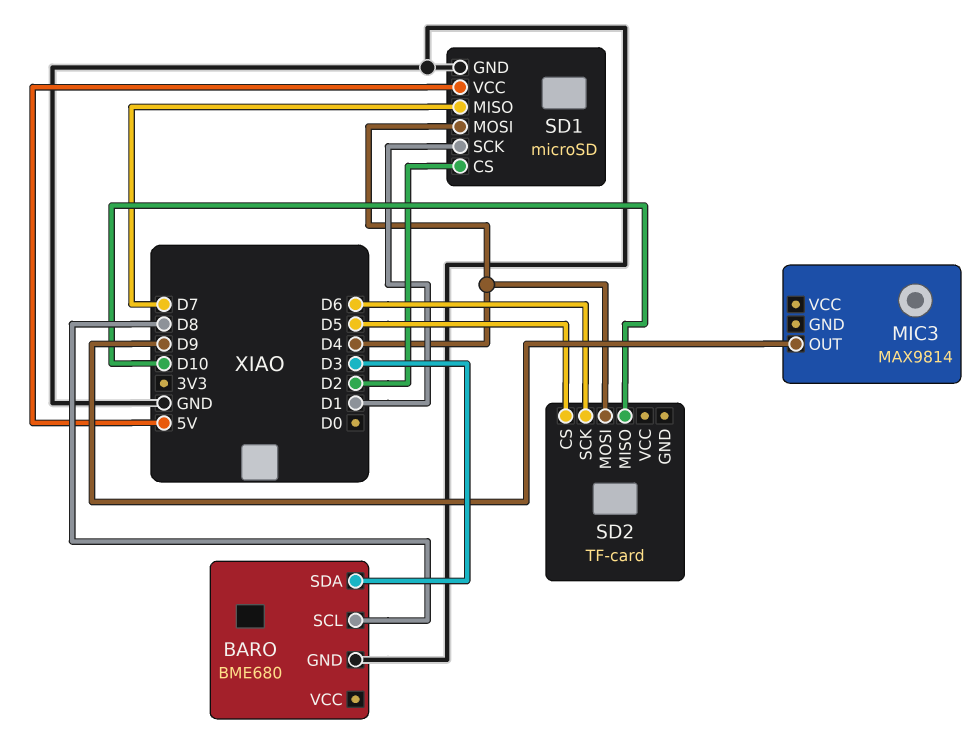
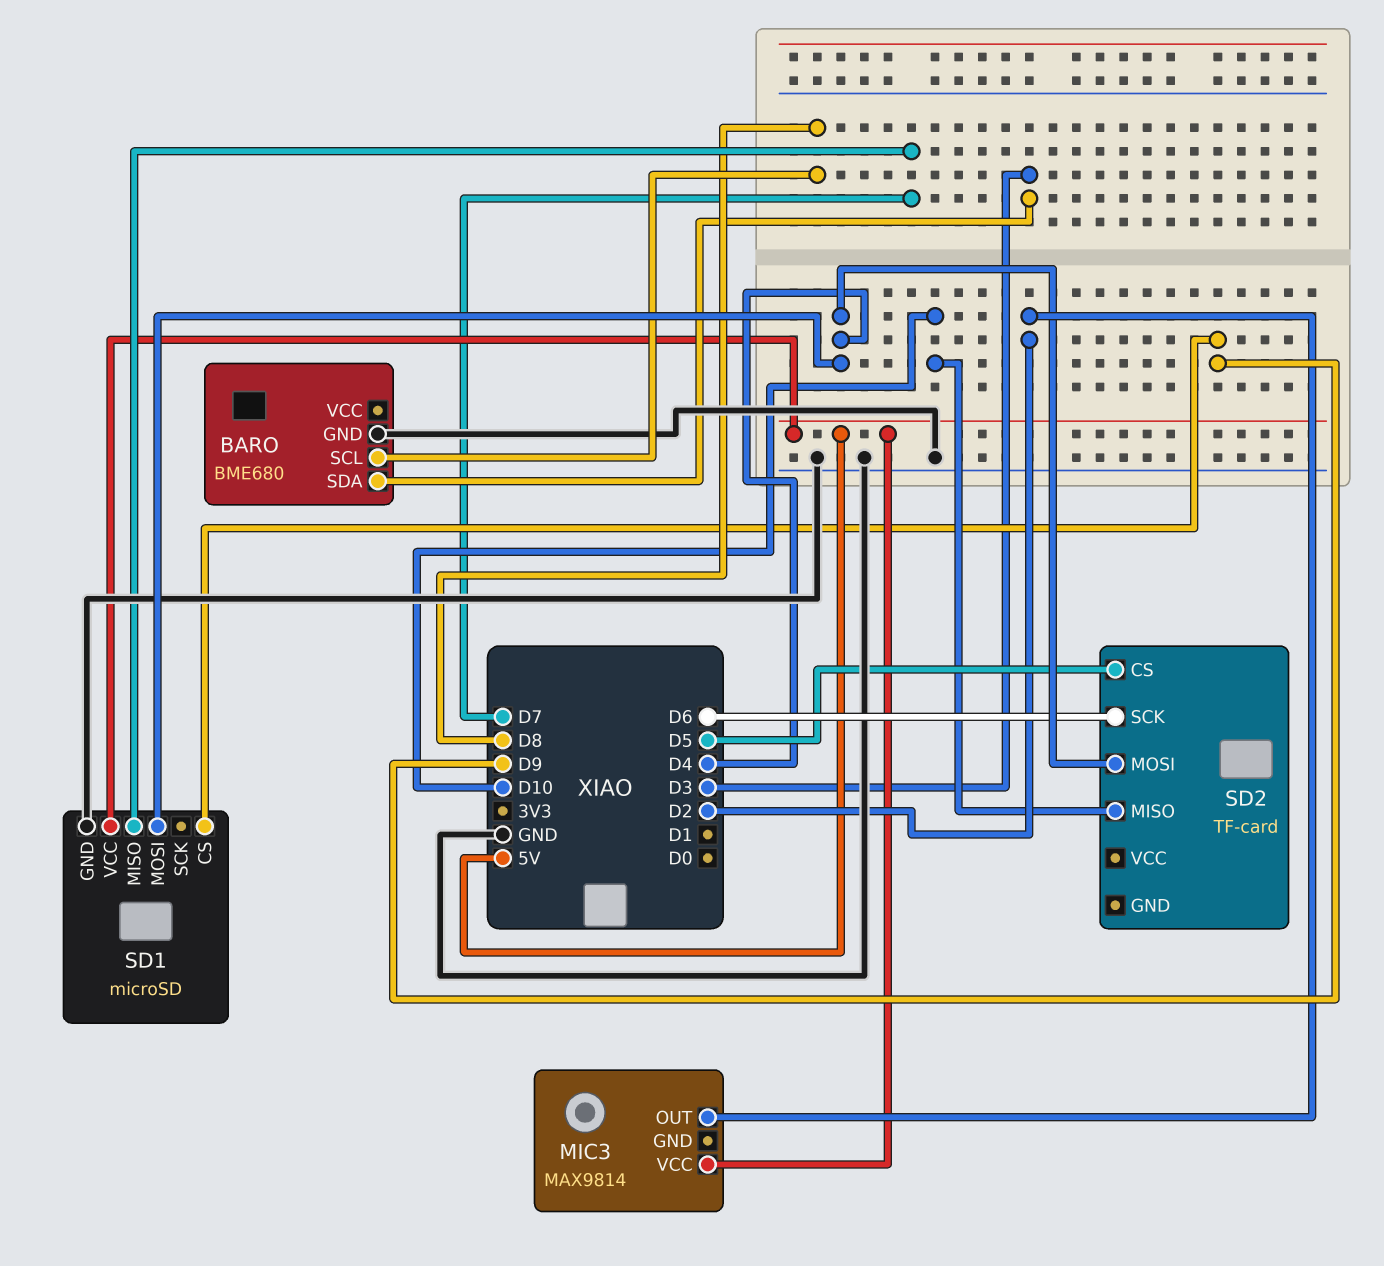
MIC3 pin OUT: D9 -> D2
MIC3 pin VCC: none -> 5V
SD1 pin CS: D2 -> D9
SD1 pin SCK: D1 -> none

